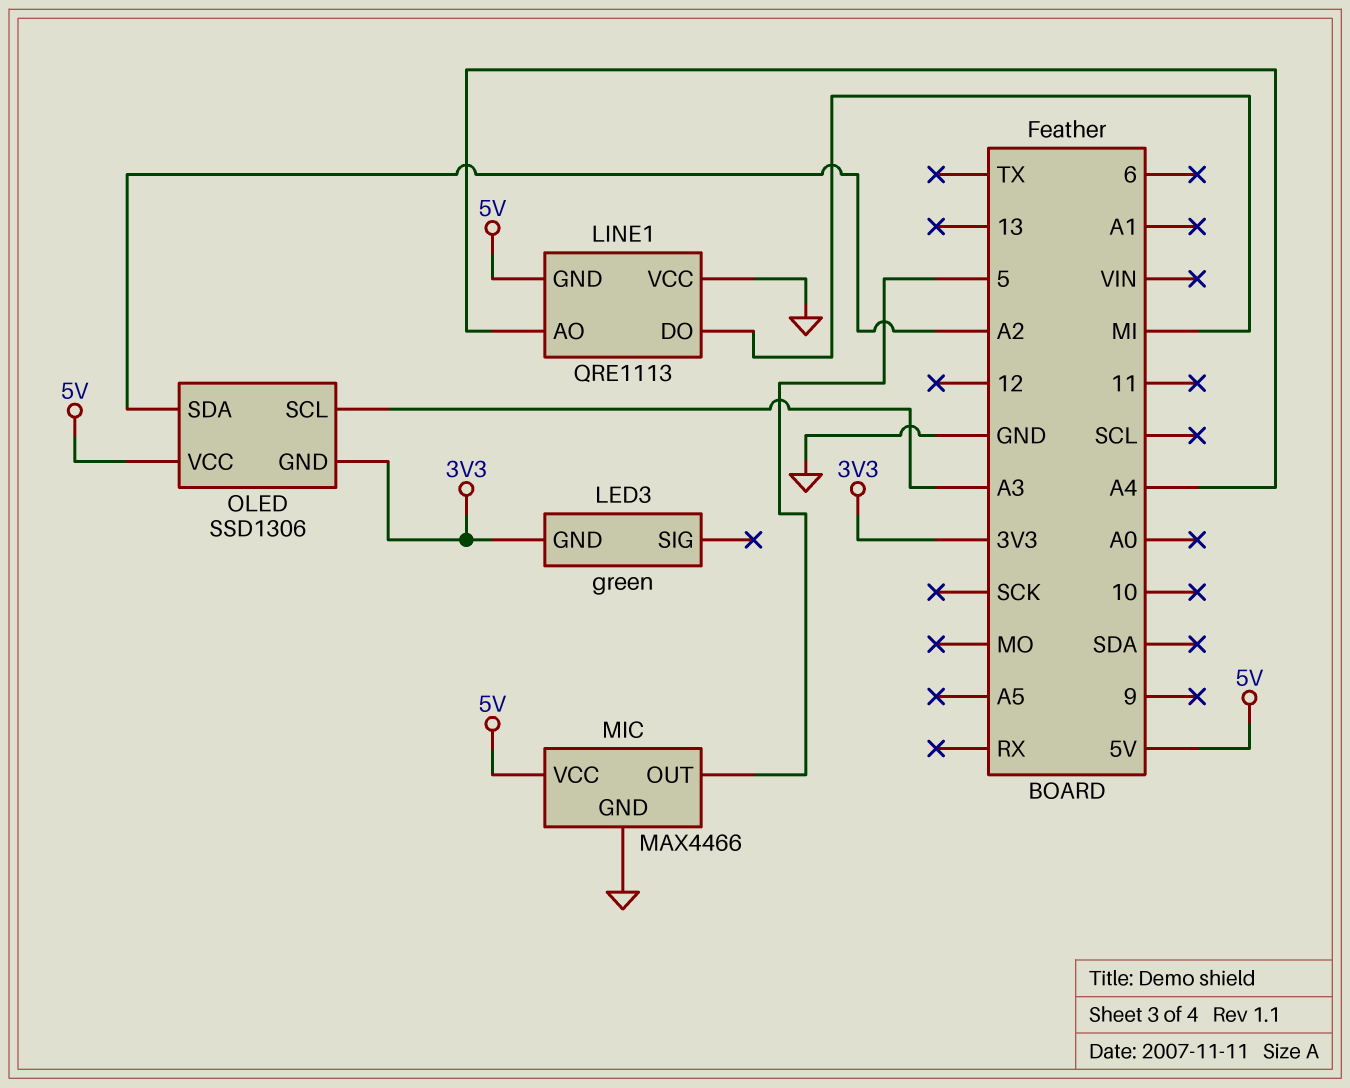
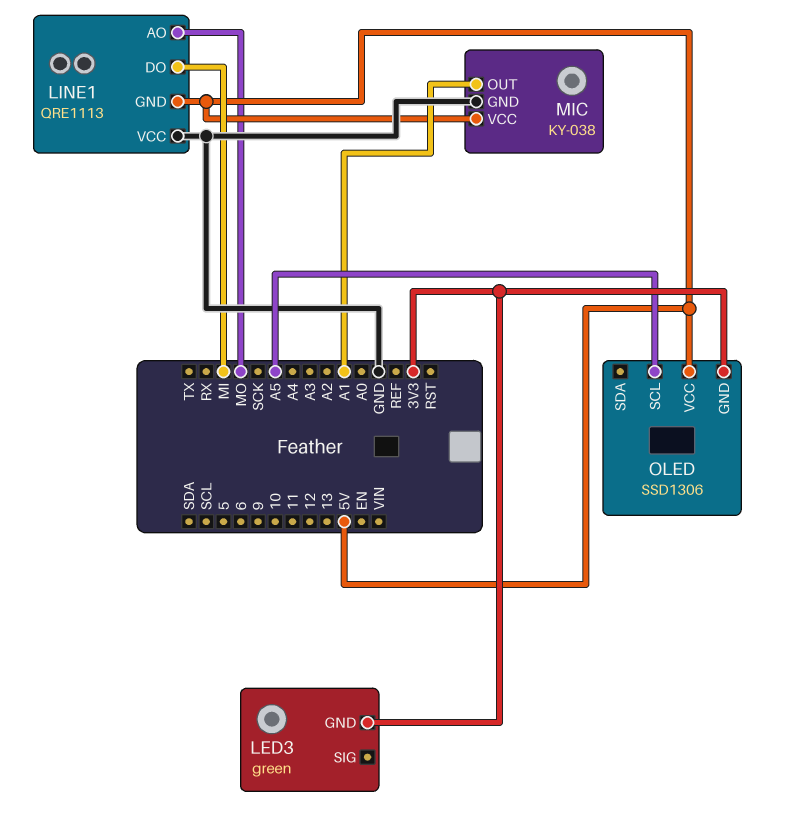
LINE1 pin AO: A4 -> MO
MIC: MAX4466 -> KY-038
MIC pin OUT: 5 -> A1
OLED pin SCL: A3 -> A5
OLED pin SDA: A2 -> none

